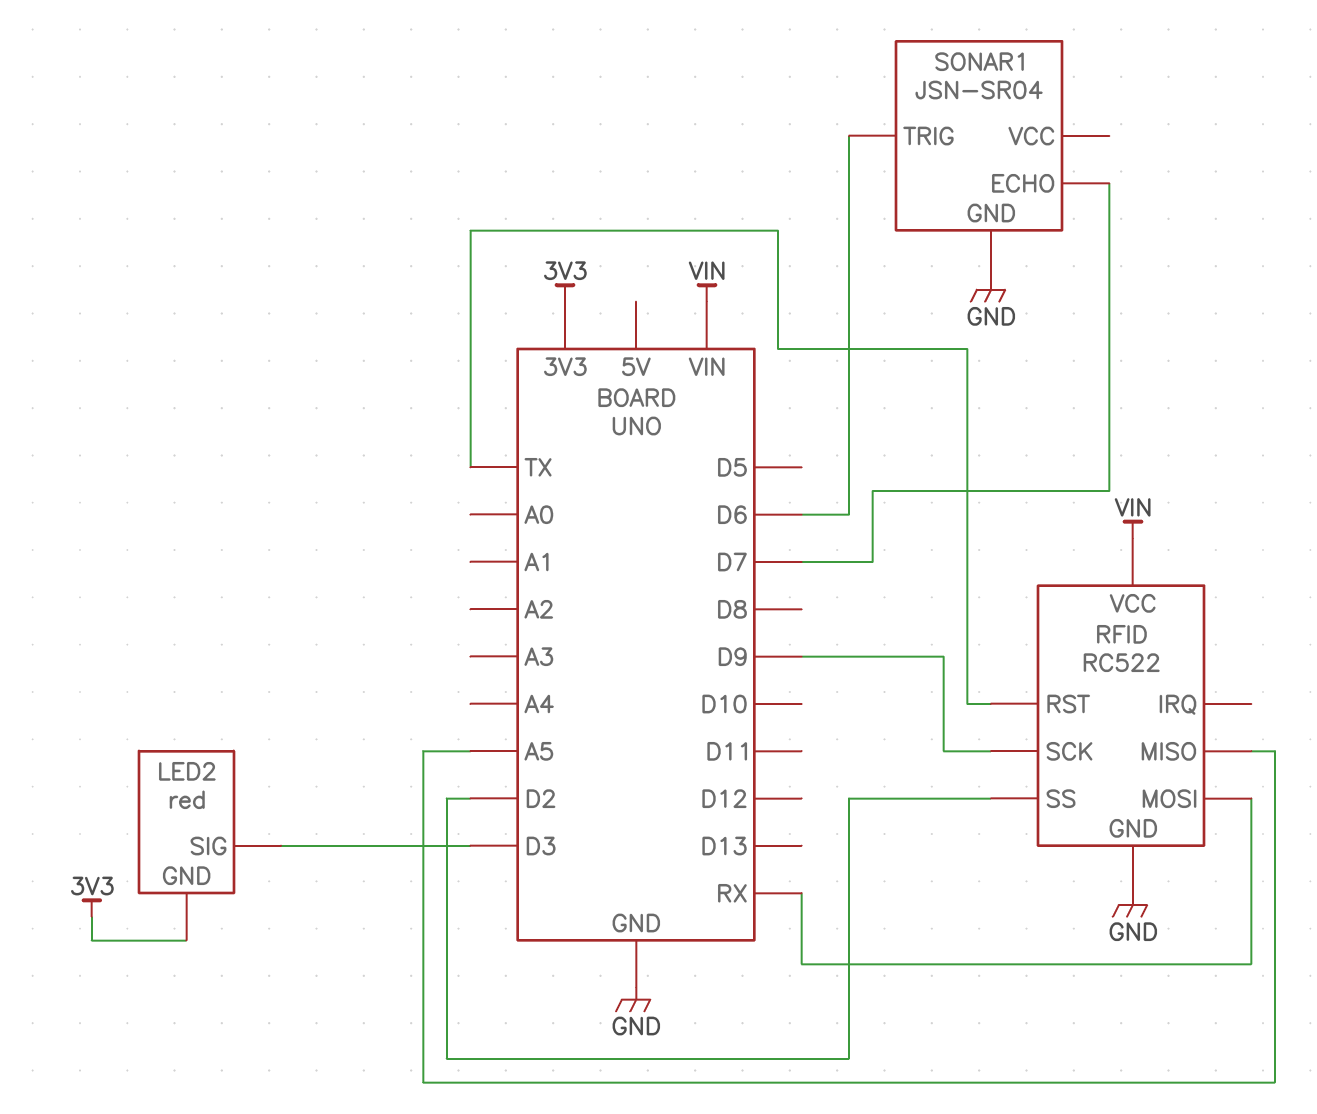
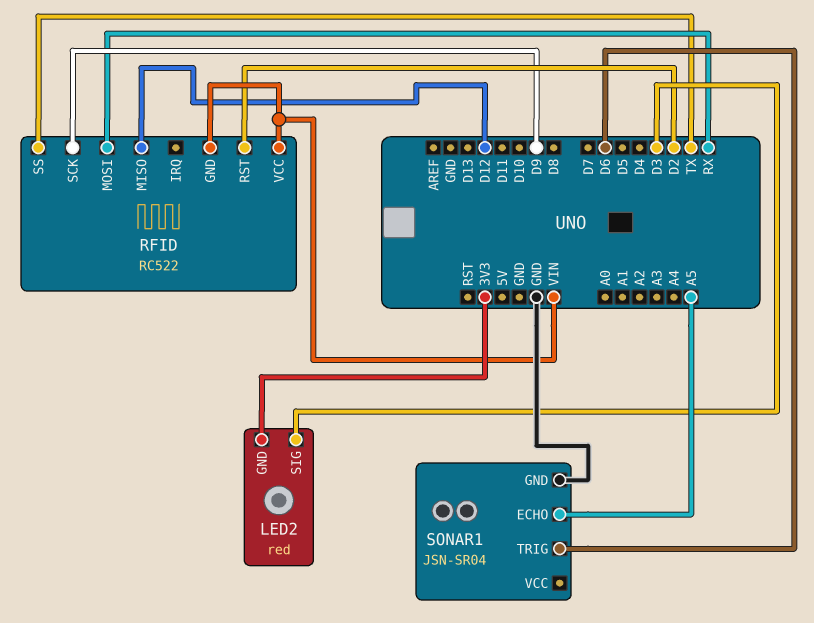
RFID pin GND: GND -> VIN
RFID pin MISO: A5 -> D12
RFID pin RST: TX -> D2
RFID pin SS: D2 -> TX
SONAR1 pin ECHO: D7 -> A5

